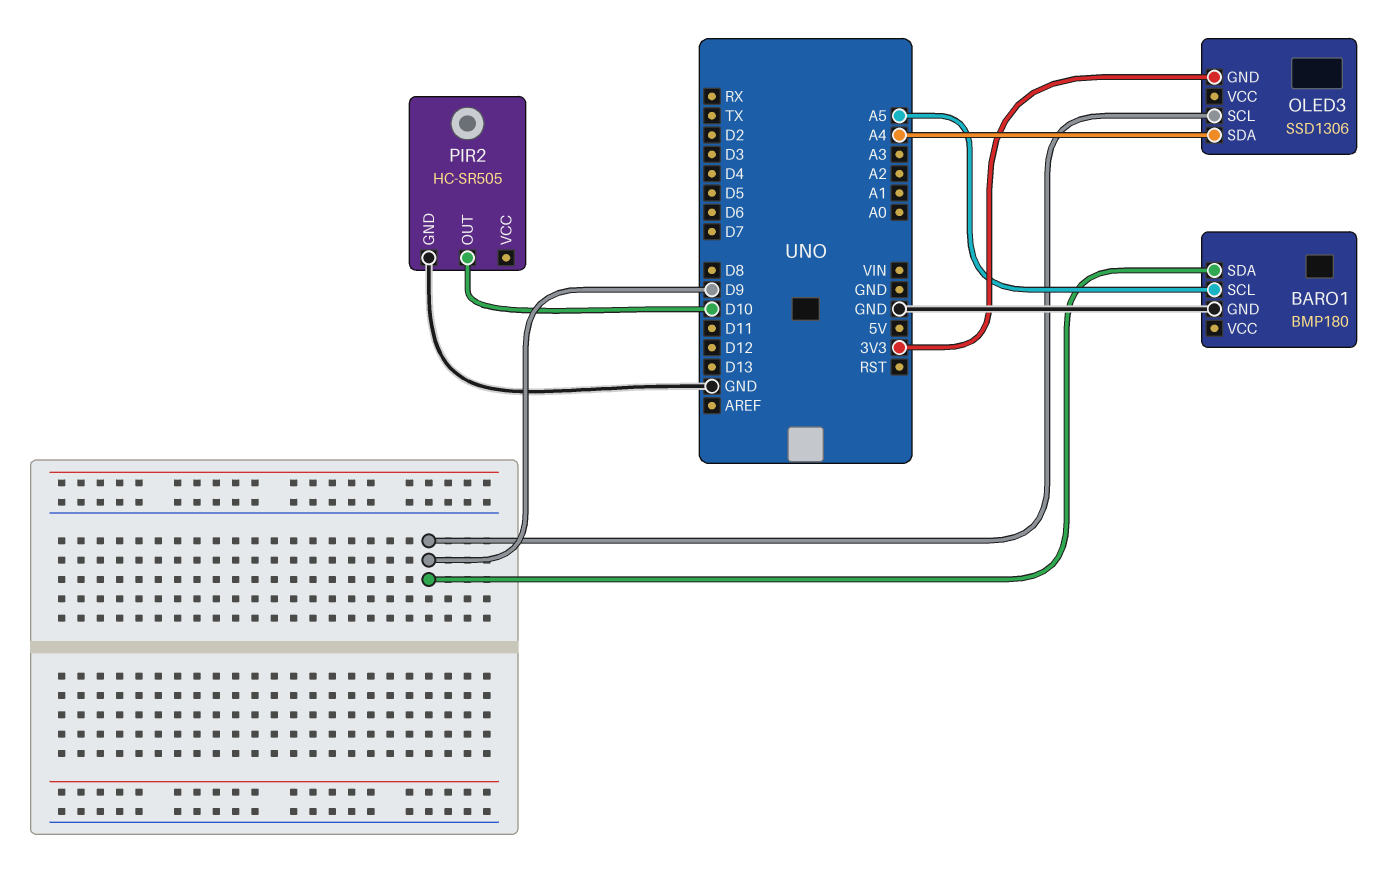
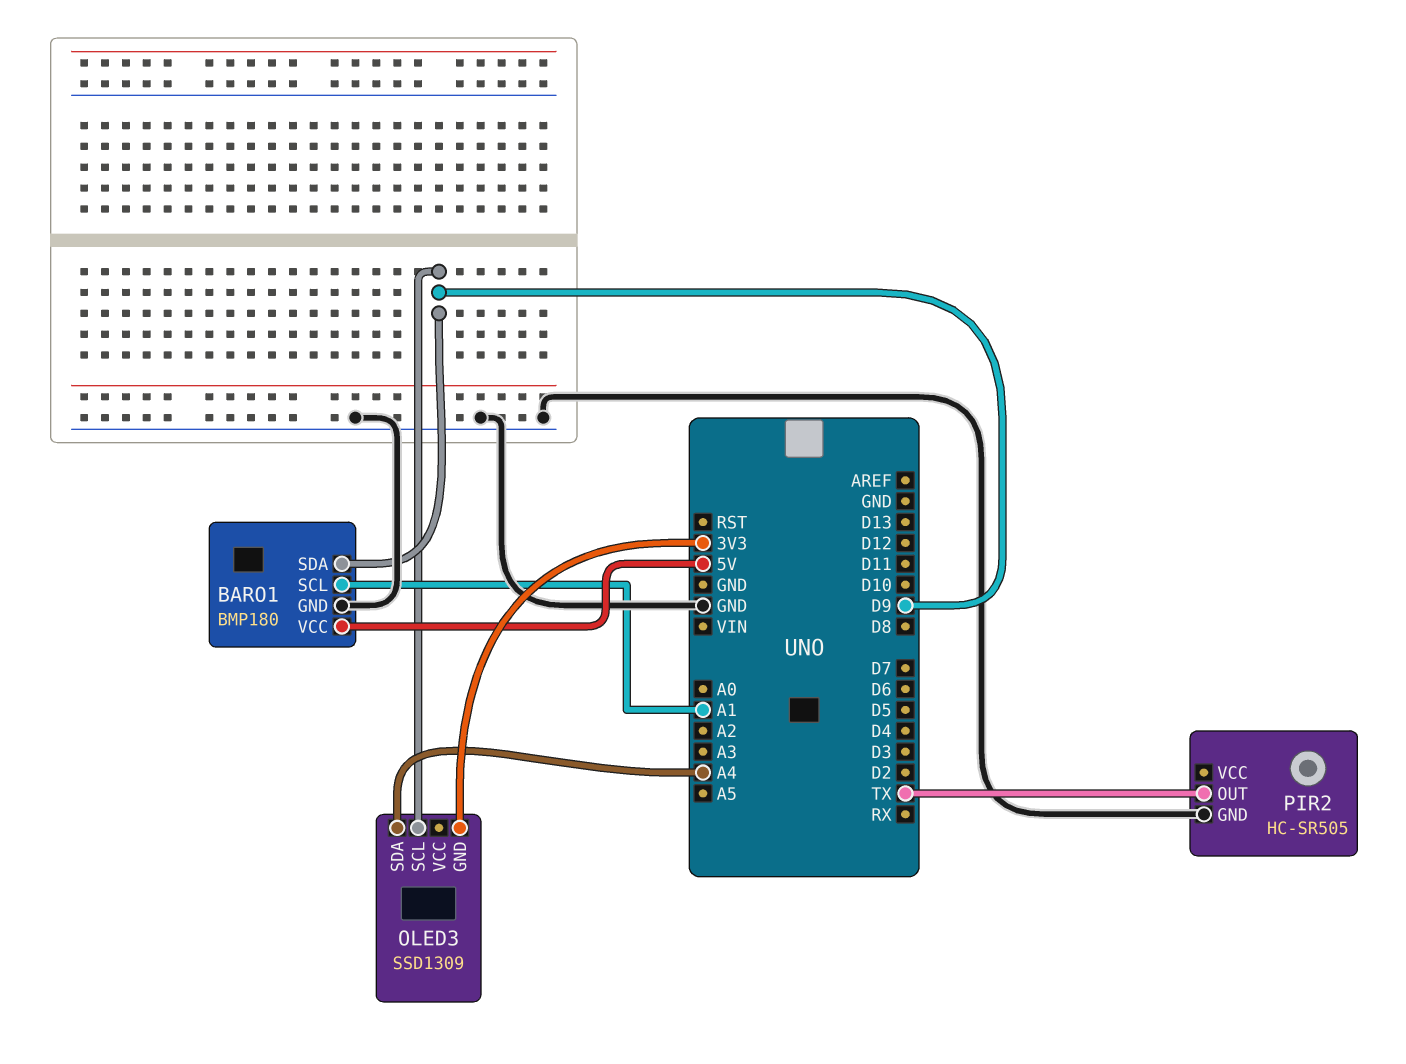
BARO1 pin SCL: A5 -> A1
BARO1 pin VCC: none -> 5V
OLED3: SSD1306 -> SSD1309
PIR2 pin OUT: D10 -> TX

